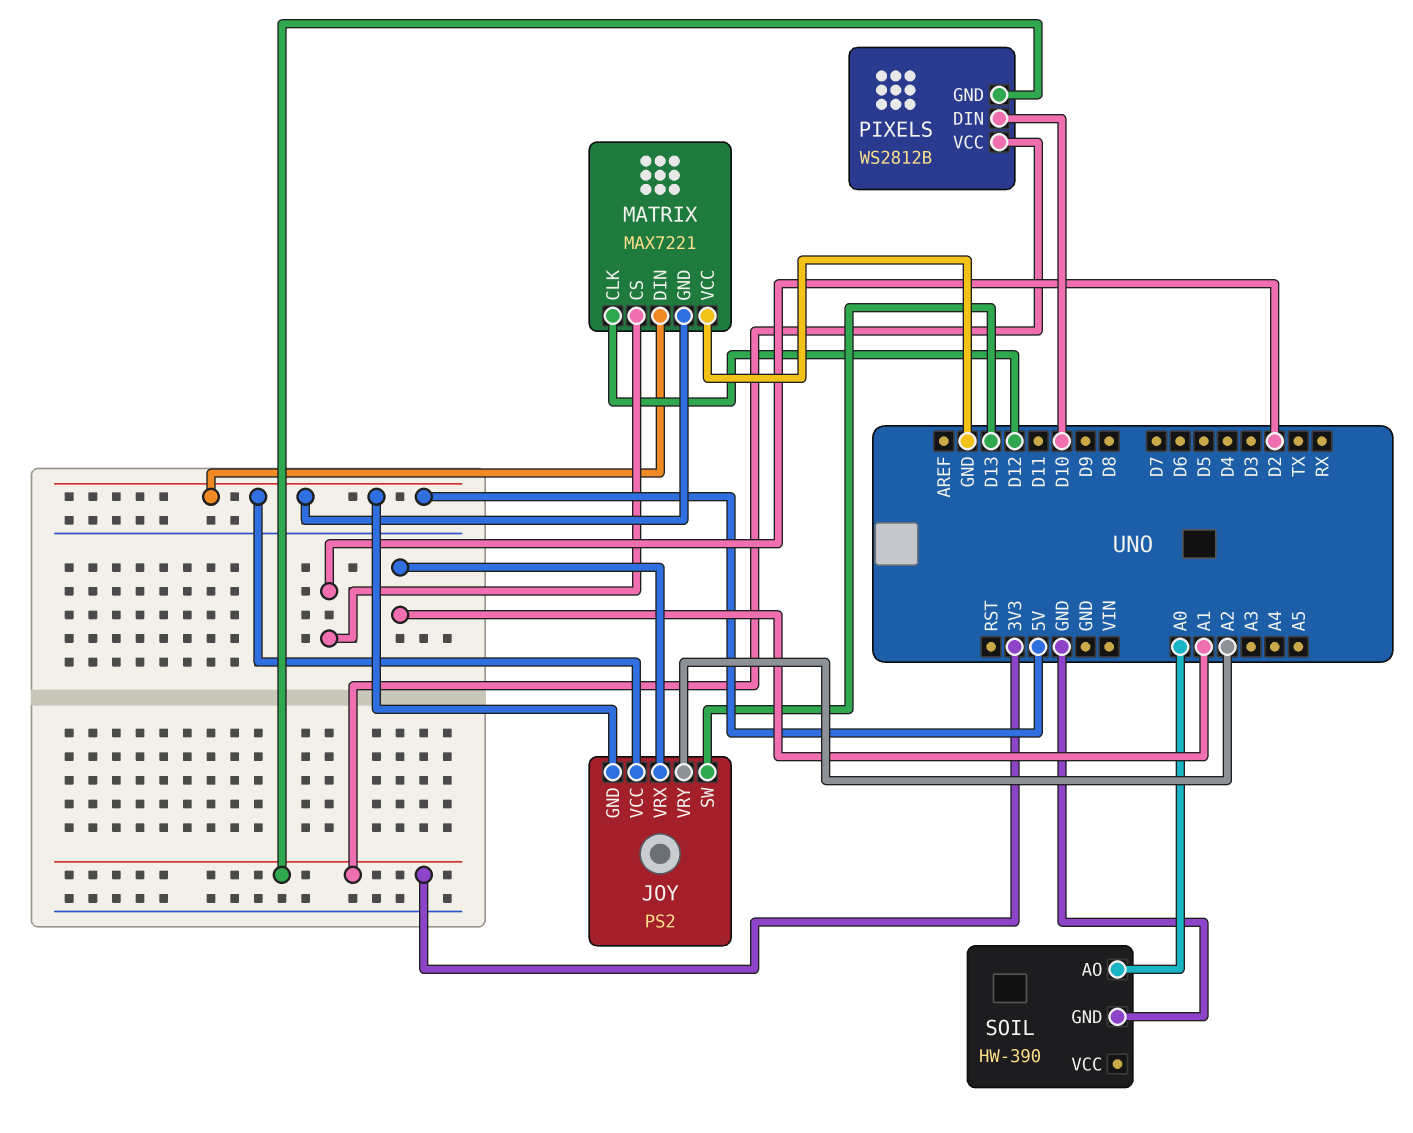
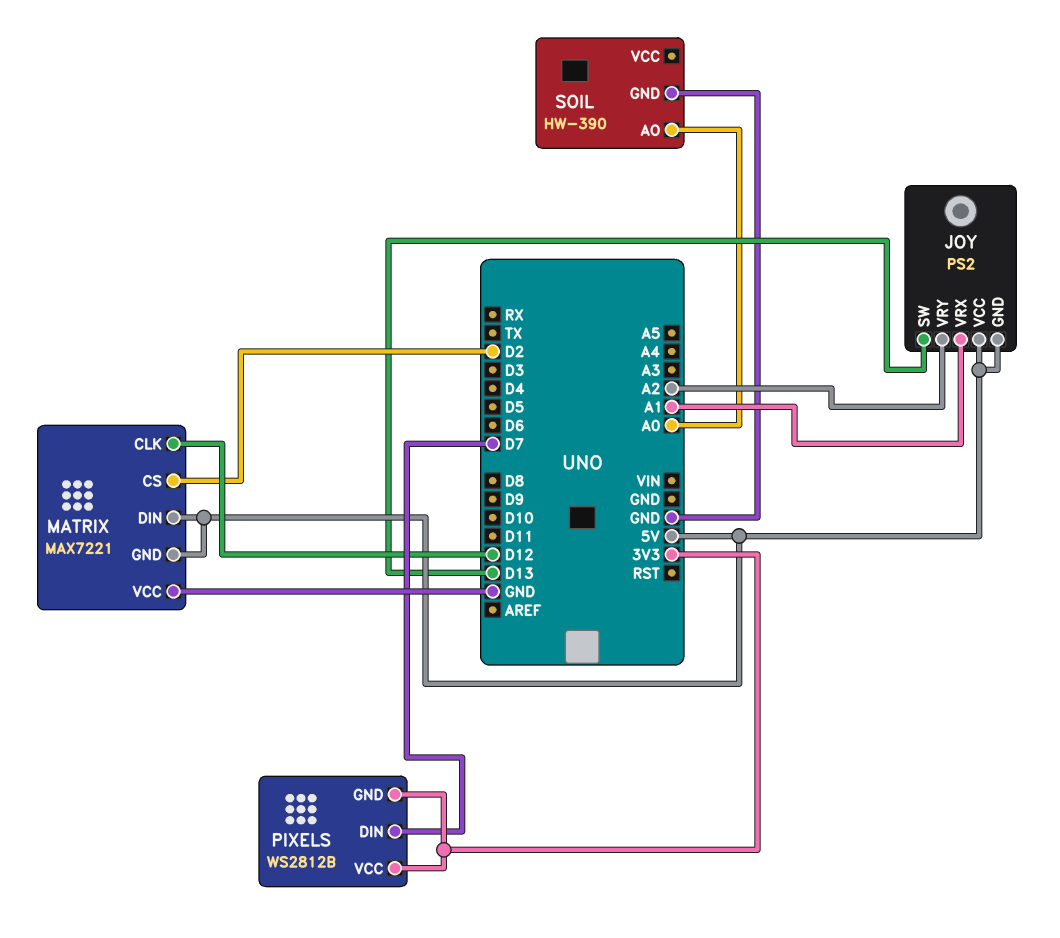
PIXELS pin DIN: D10 -> D7

